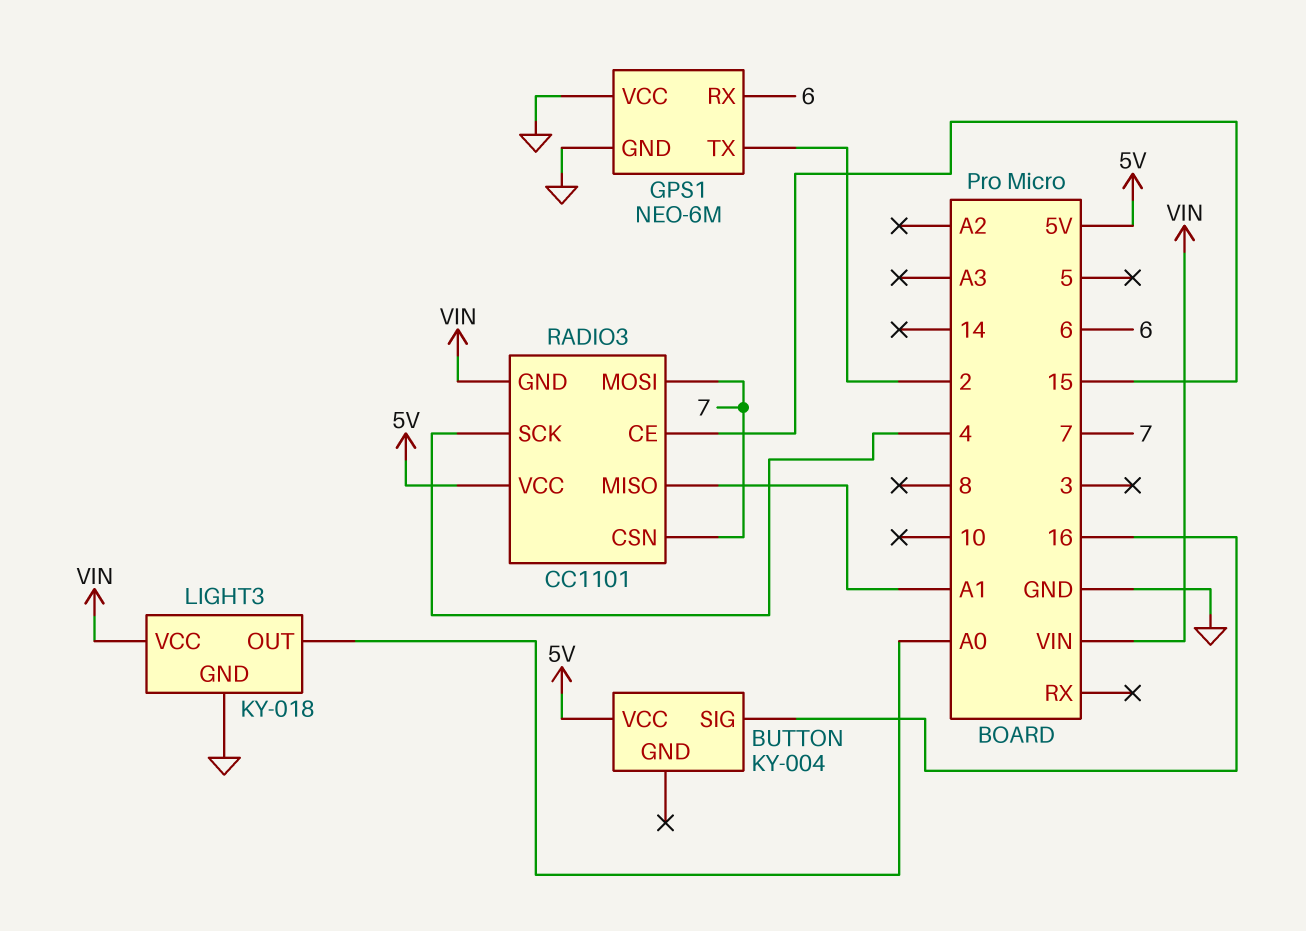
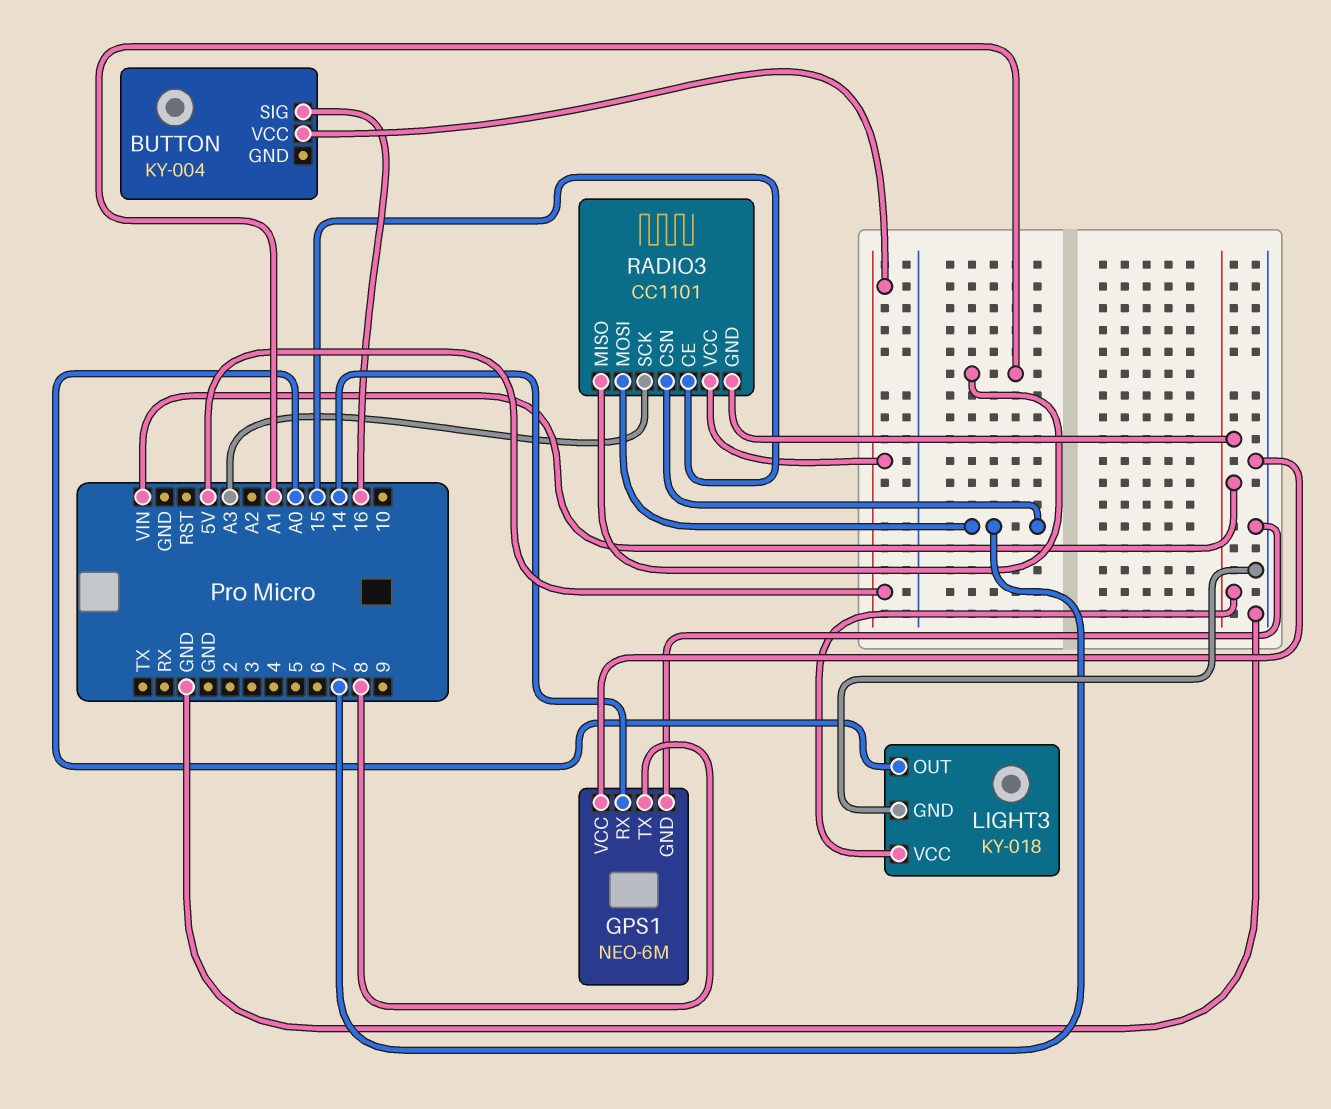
GPS1 pin RX: 6 -> 14
GPS1 pin TX: 2 -> 8
RADIO3 pin SCK: 4 -> A3

